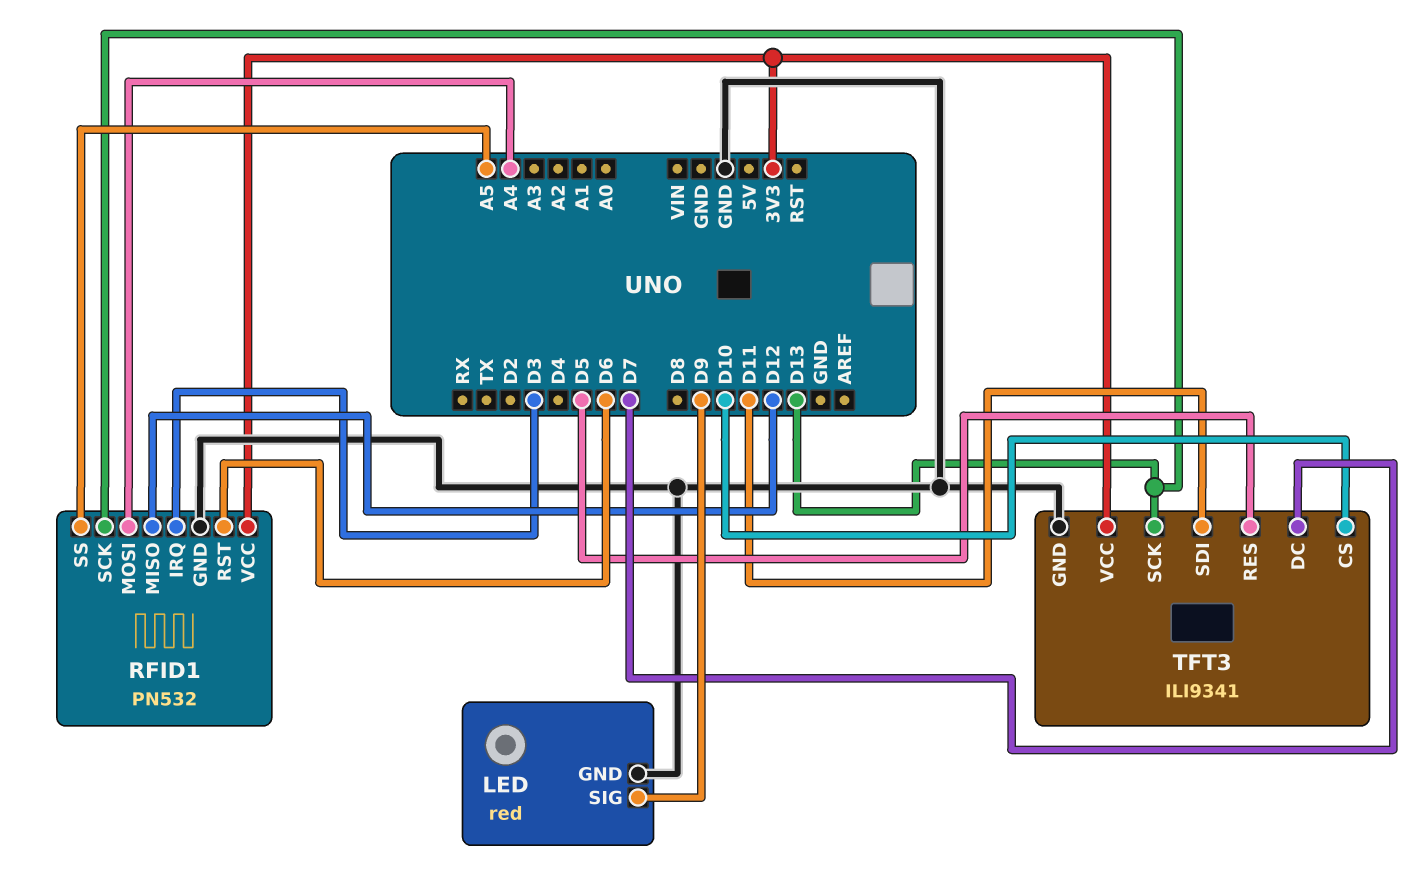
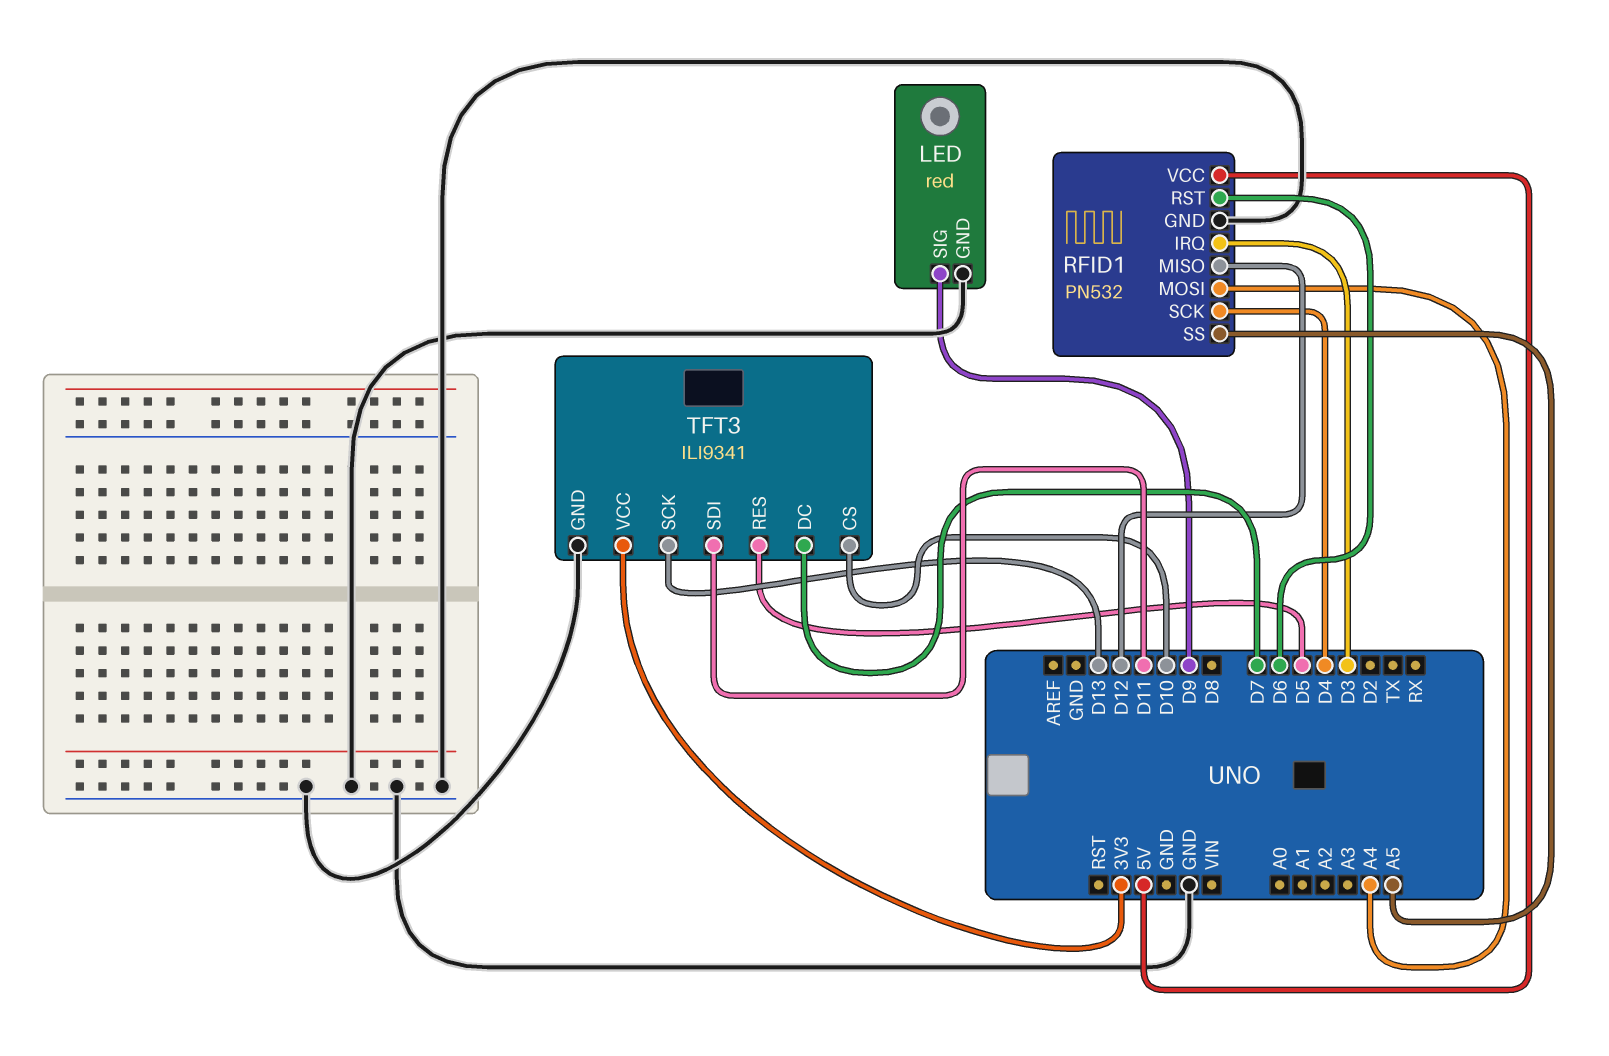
RFID1 pin SCK: D13 -> D4
RFID1 pin VCC: 3V3 -> 5V

